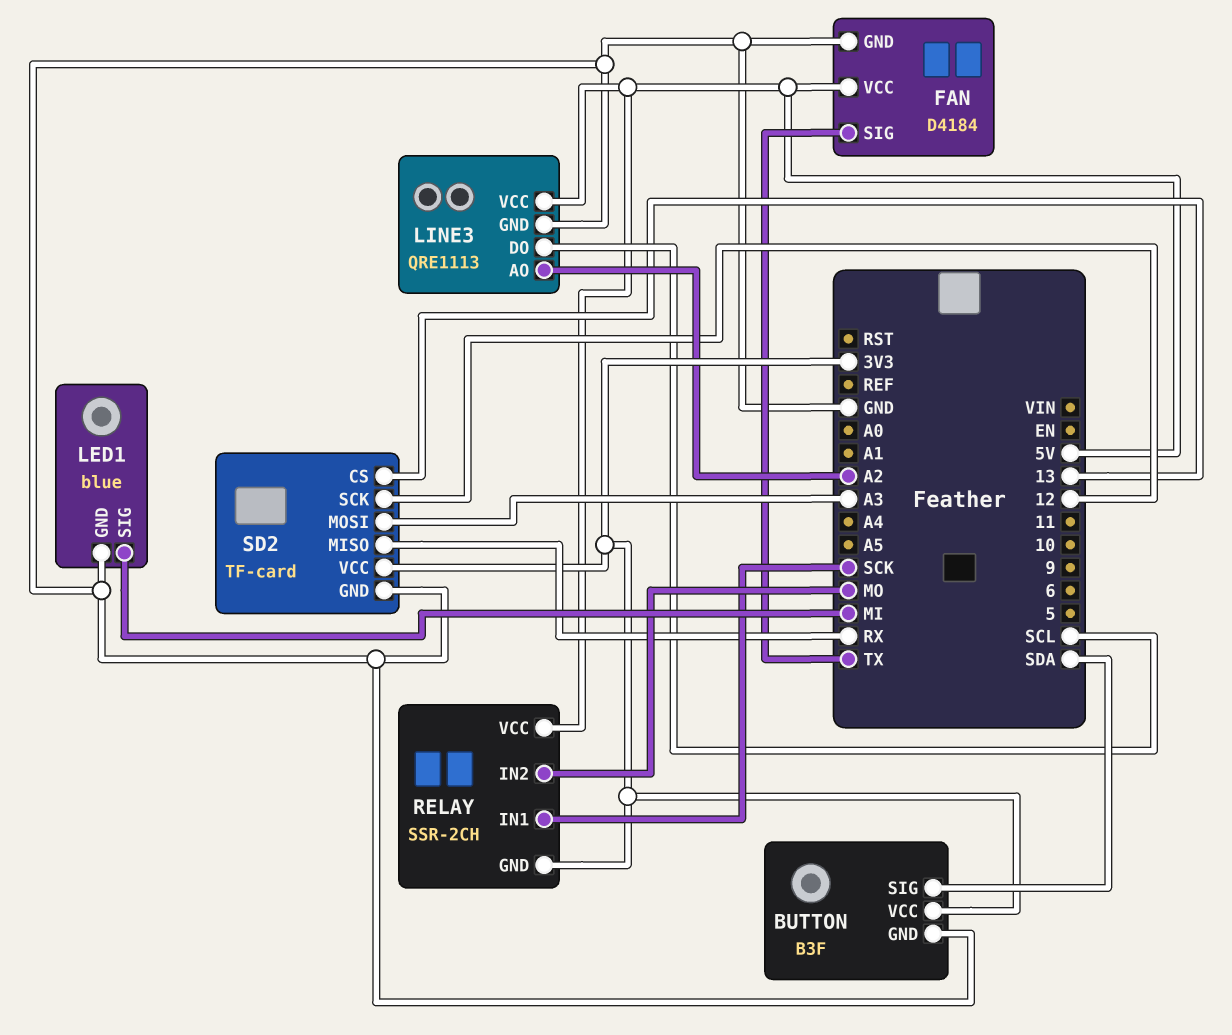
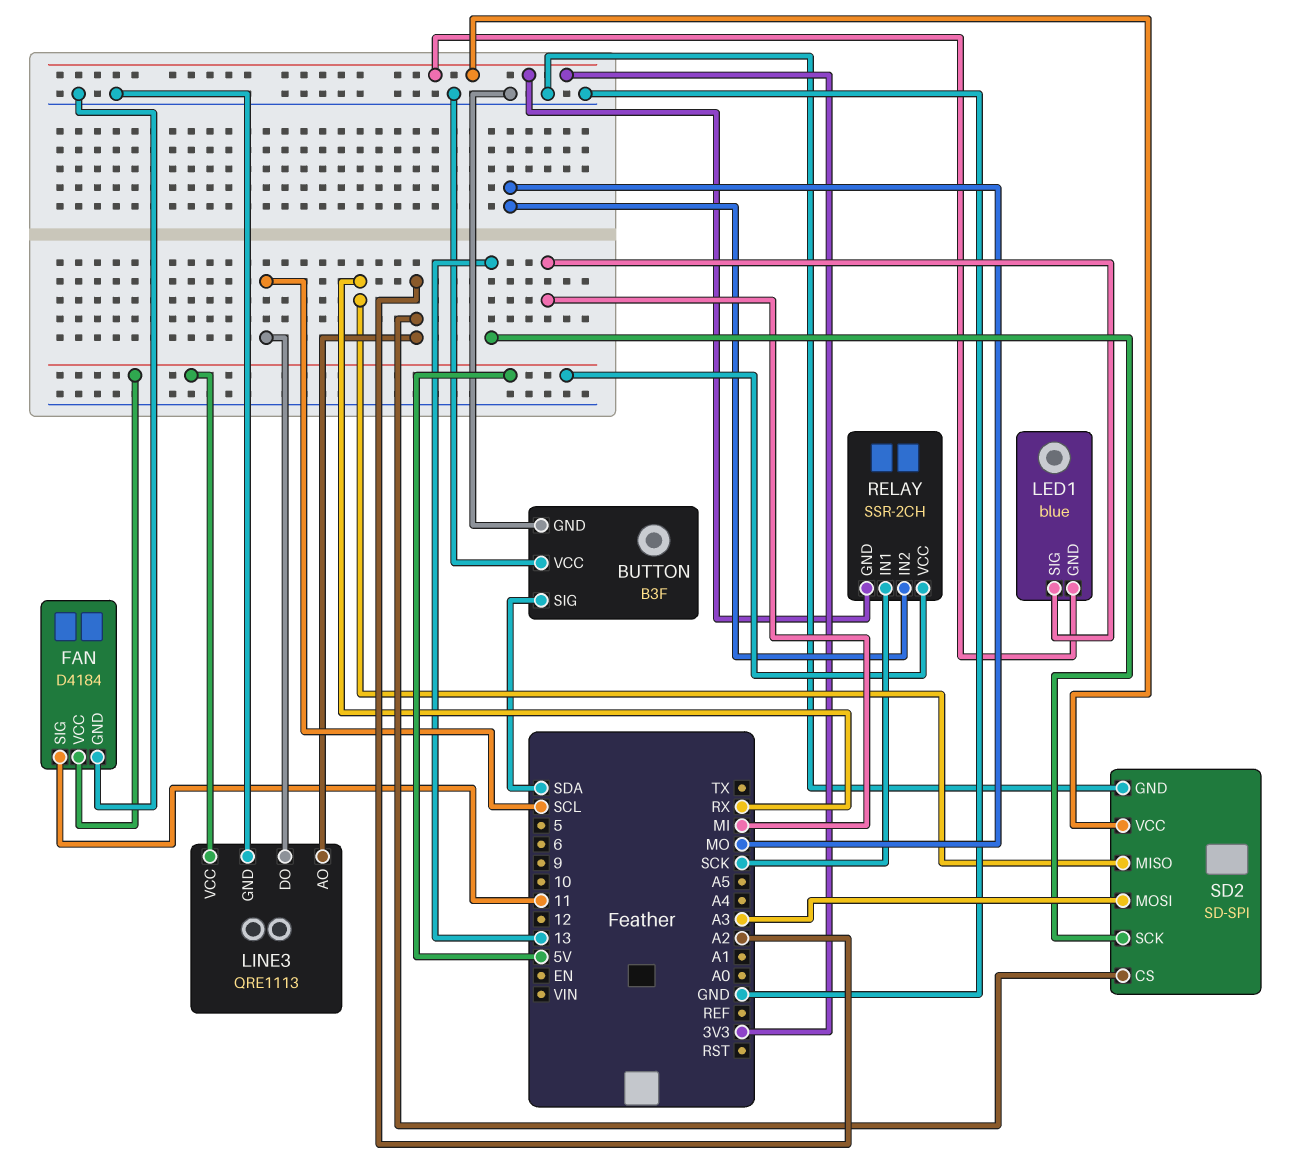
BUTTON pin VCC: 3V3 -> GND
FAN pin SIG: TX -> 11
LED1 pin GND: GND -> 3V3
SD2: TF-card -> SD-SPI
SD2 pin CS: 13 -> A2
SD2 pin SCK: 12 -> 13

